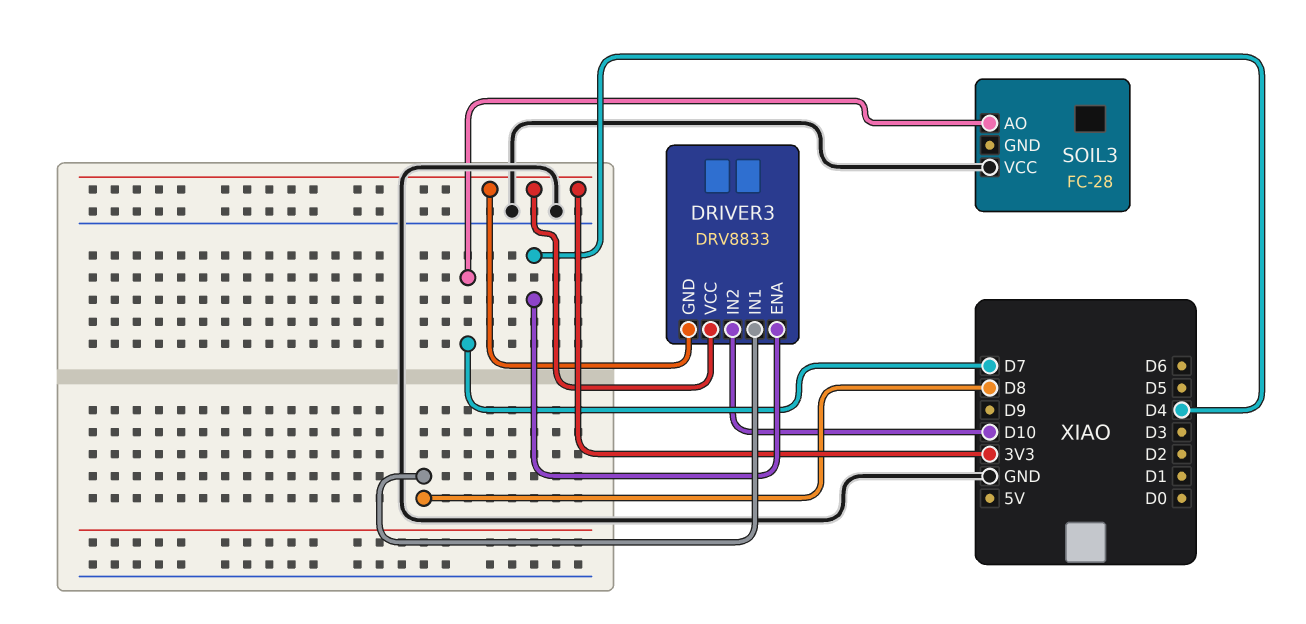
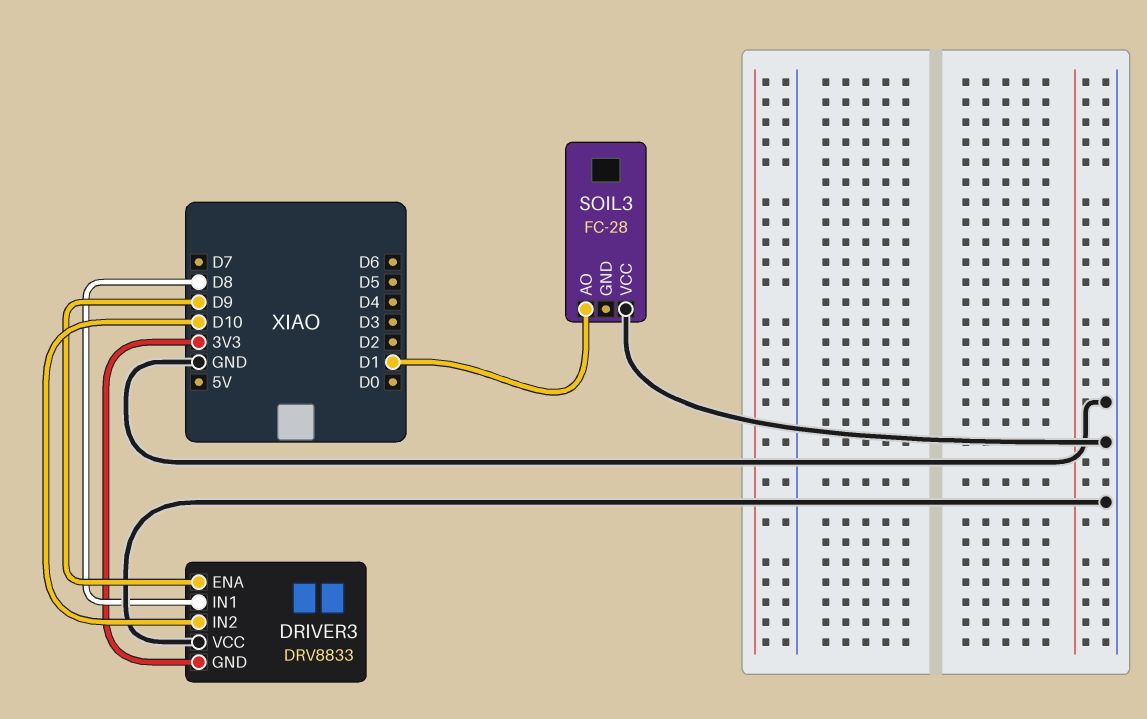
DRIVER3 pin ENA: D4 -> D9
DRIVER3 pin VCC: 3V3 -> GND
SOIL3 pin AO: D7 -> D1

